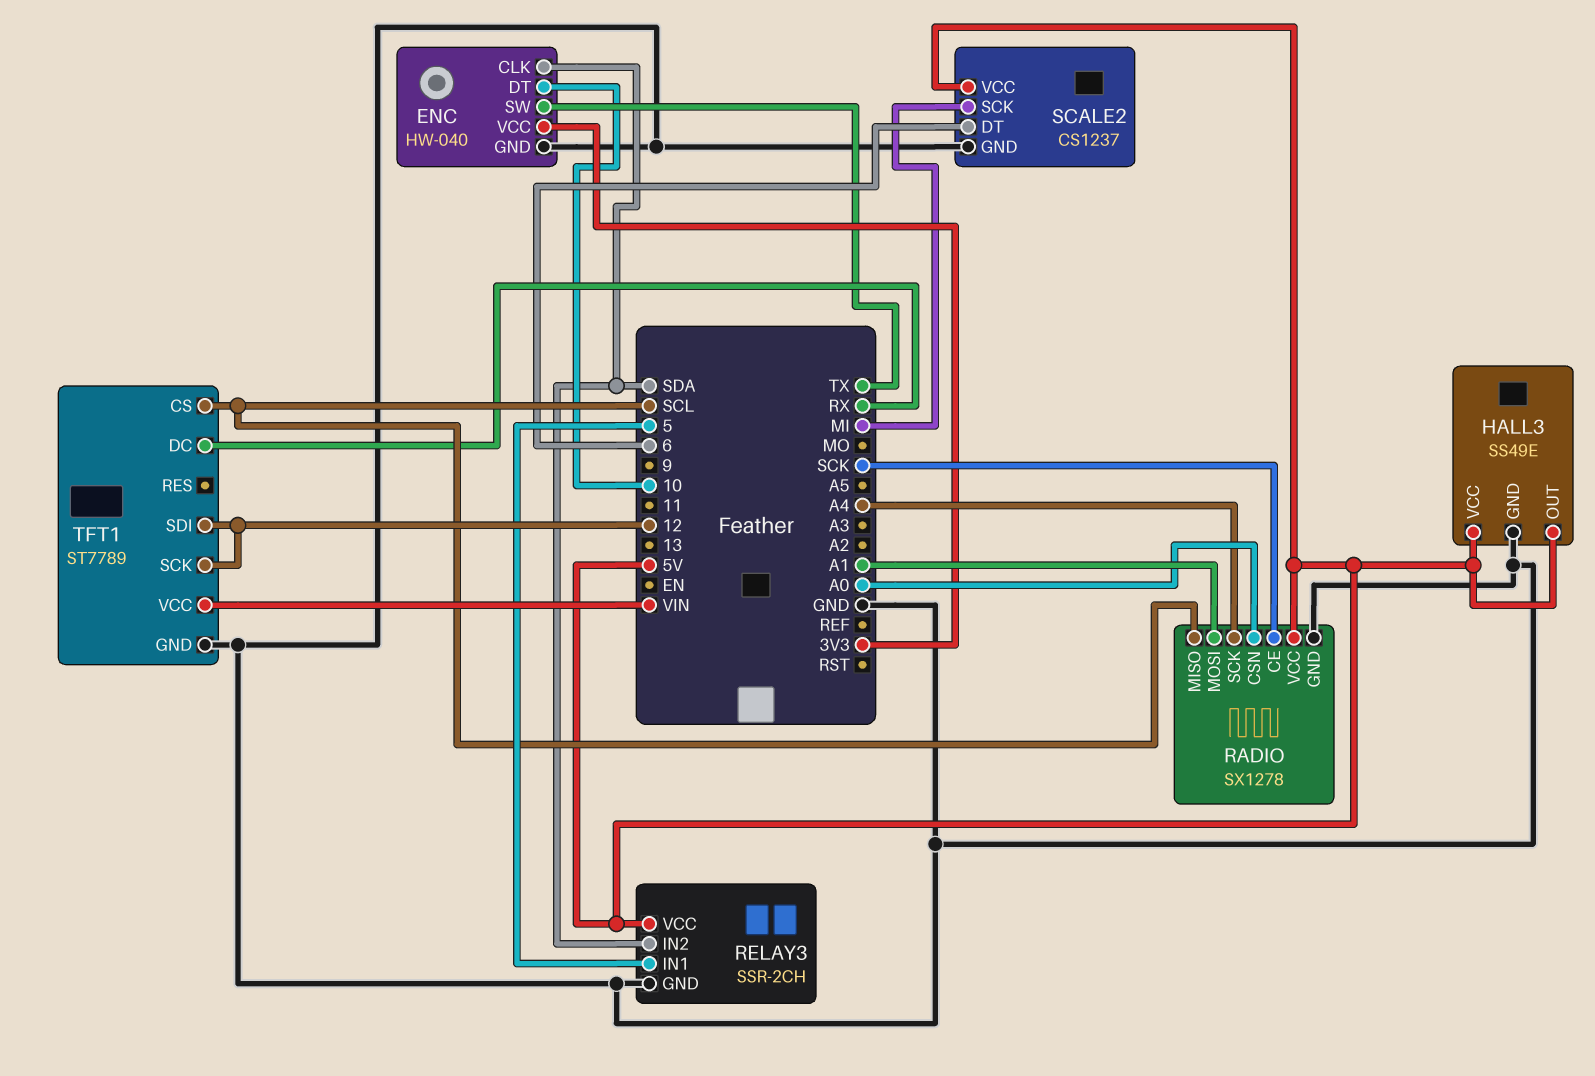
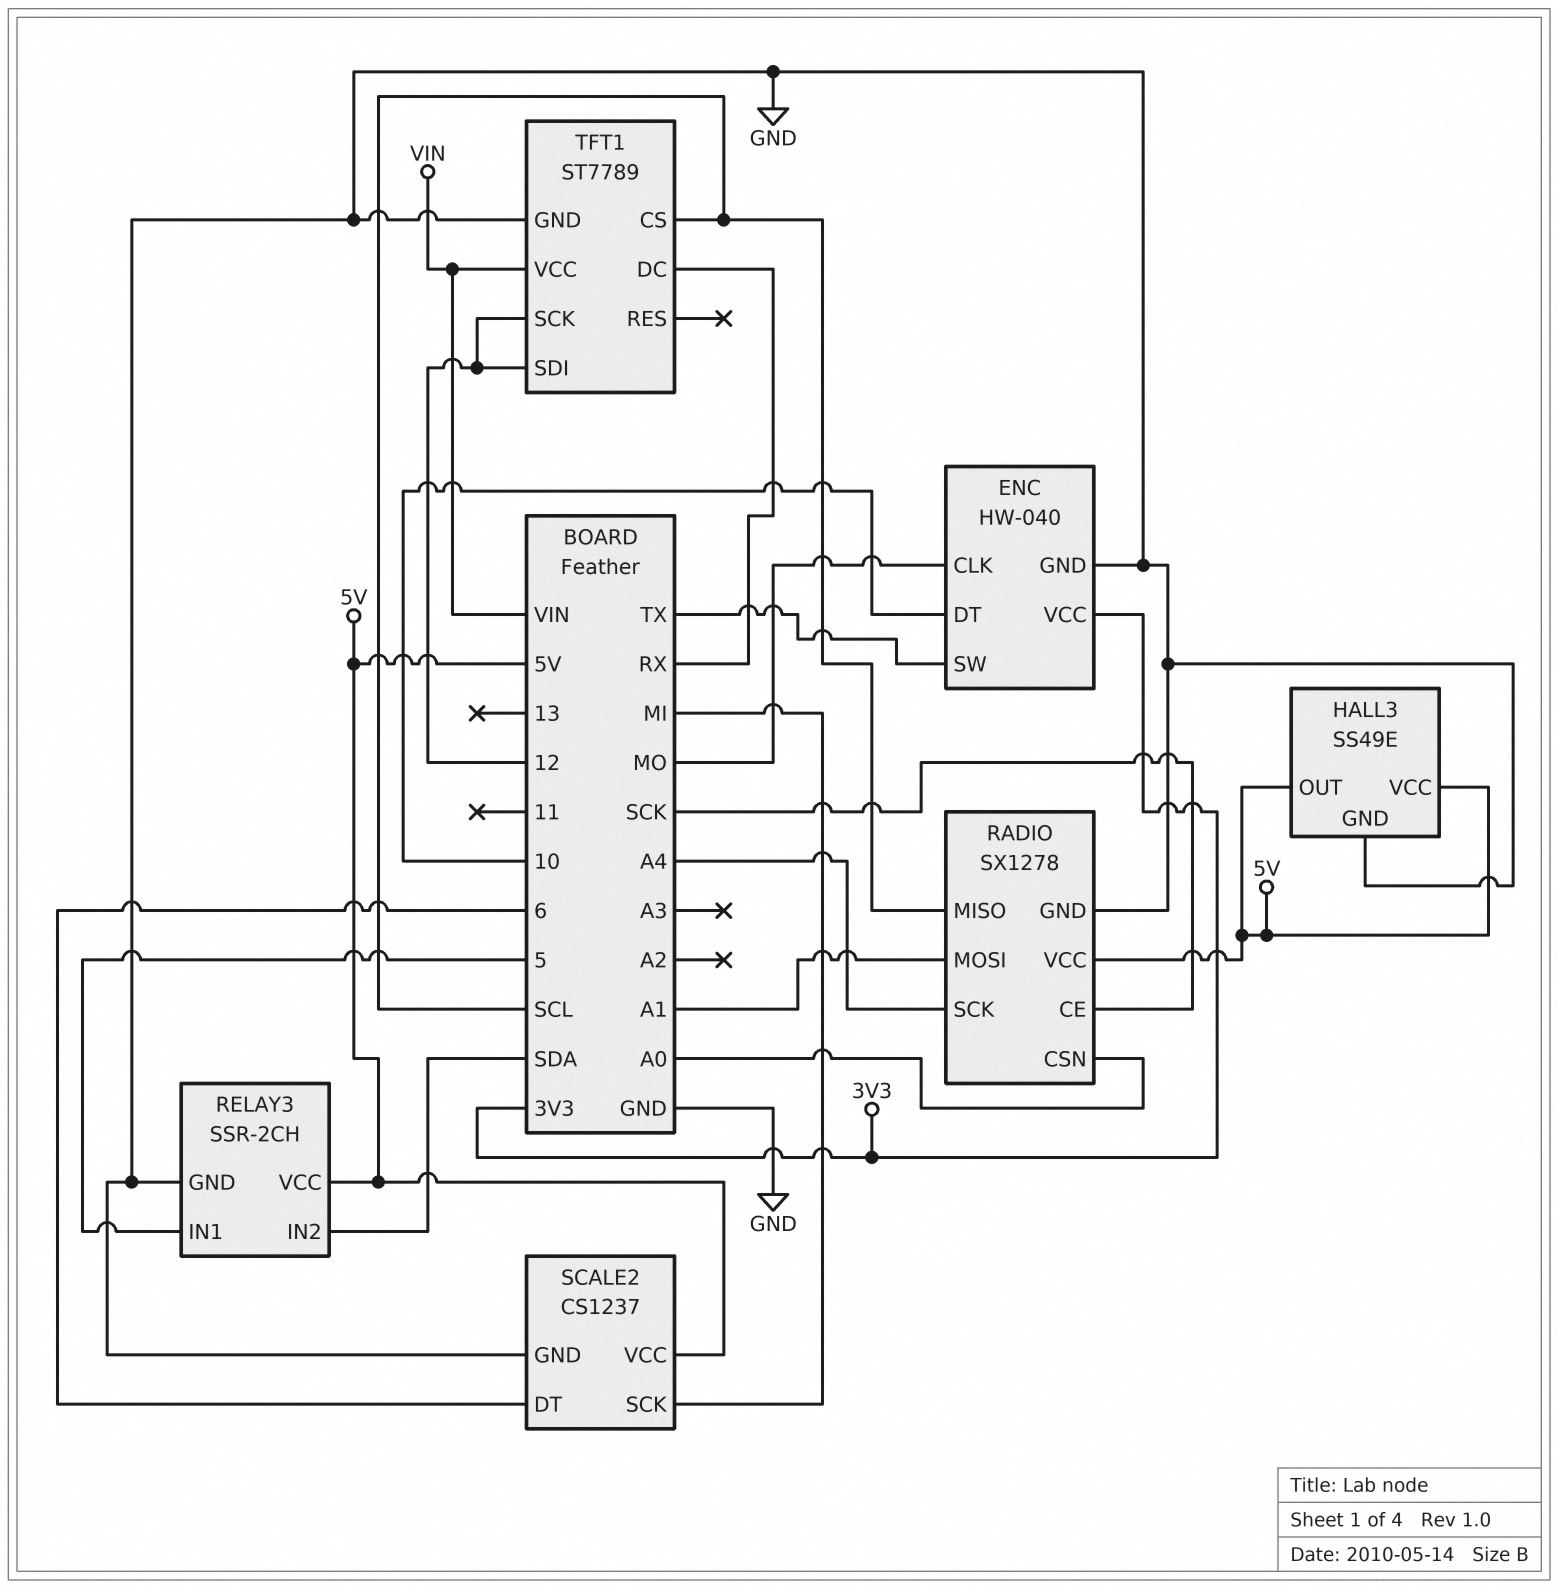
ENC pin CLK: SDA -> MO

